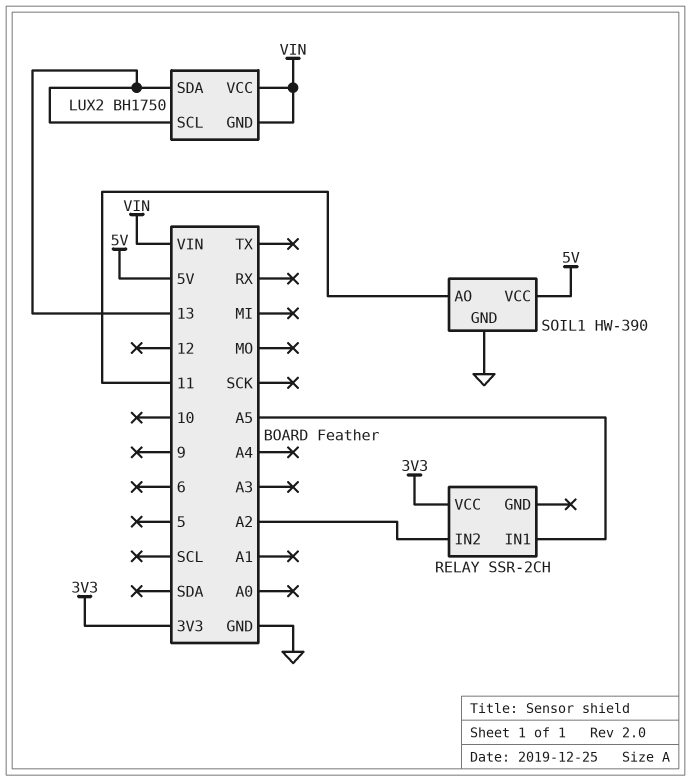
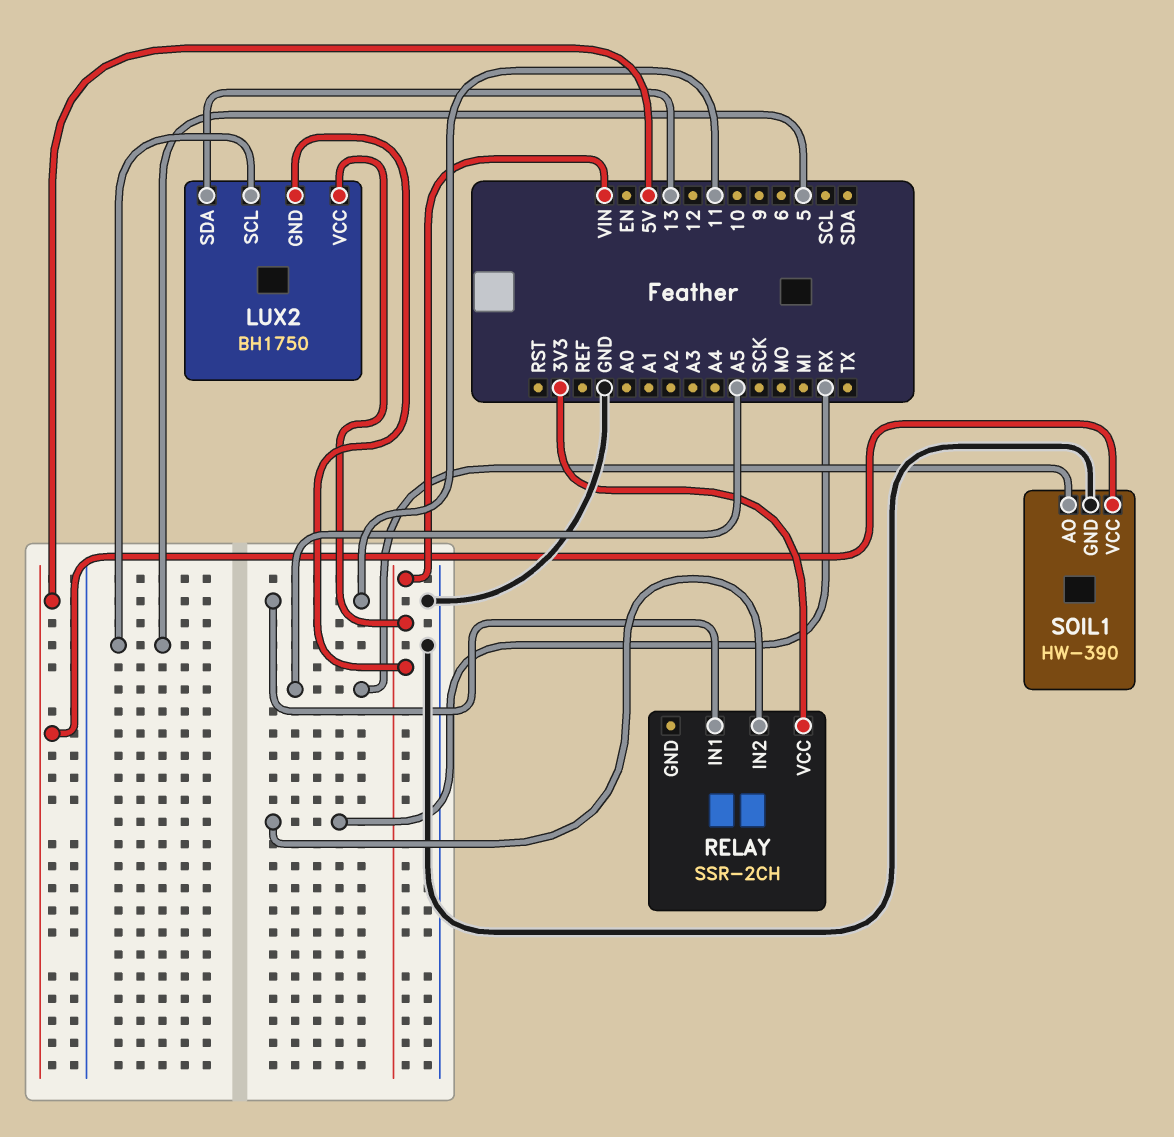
LUX2 pin SCL: 13 -> 5
RELAY pin IN1: A5 -> 11
RELAY pin IN2: A2 -> RX
SOIL1 pin AO: 11 -> A5

